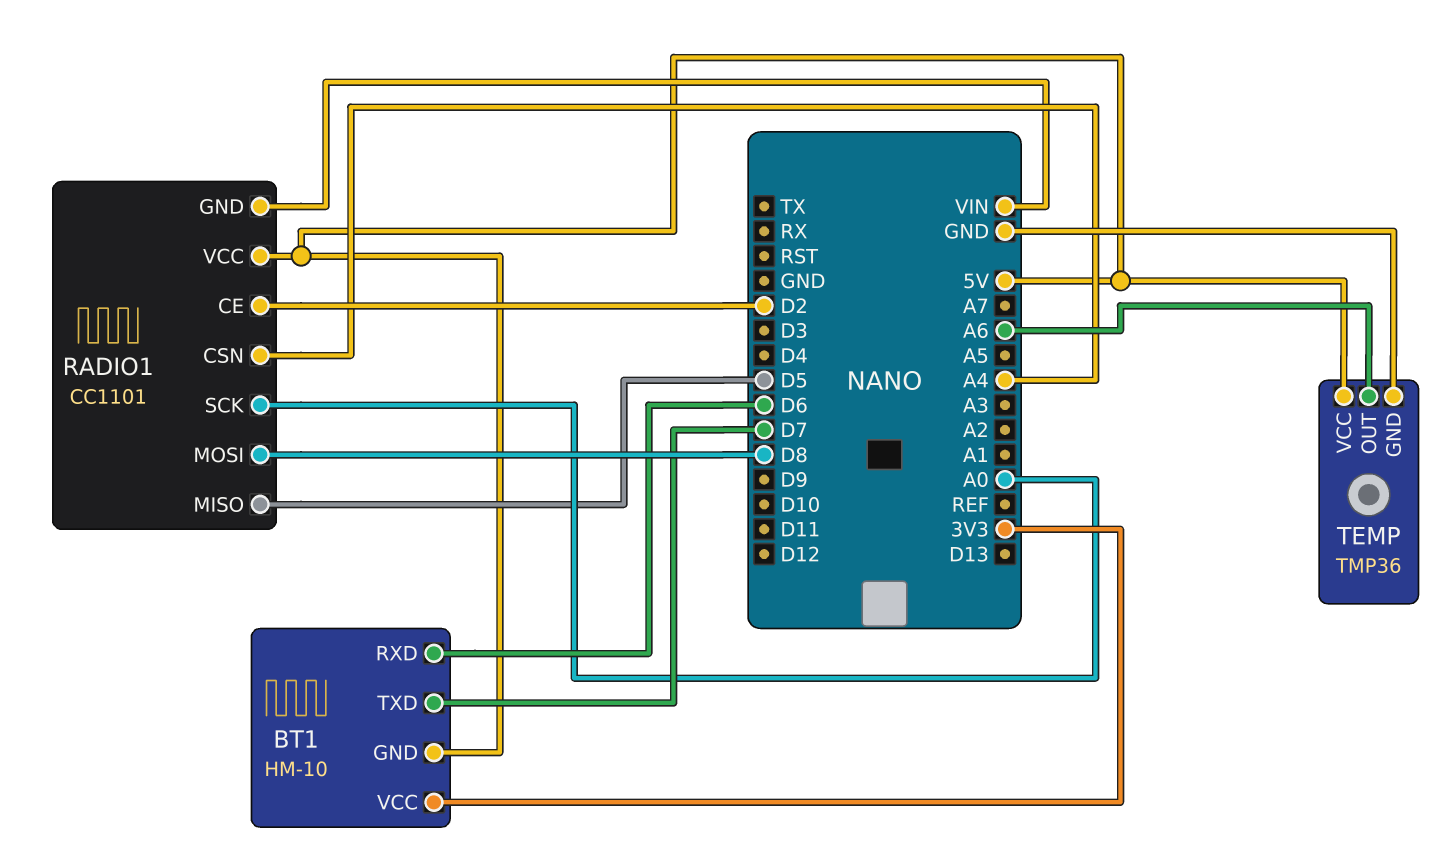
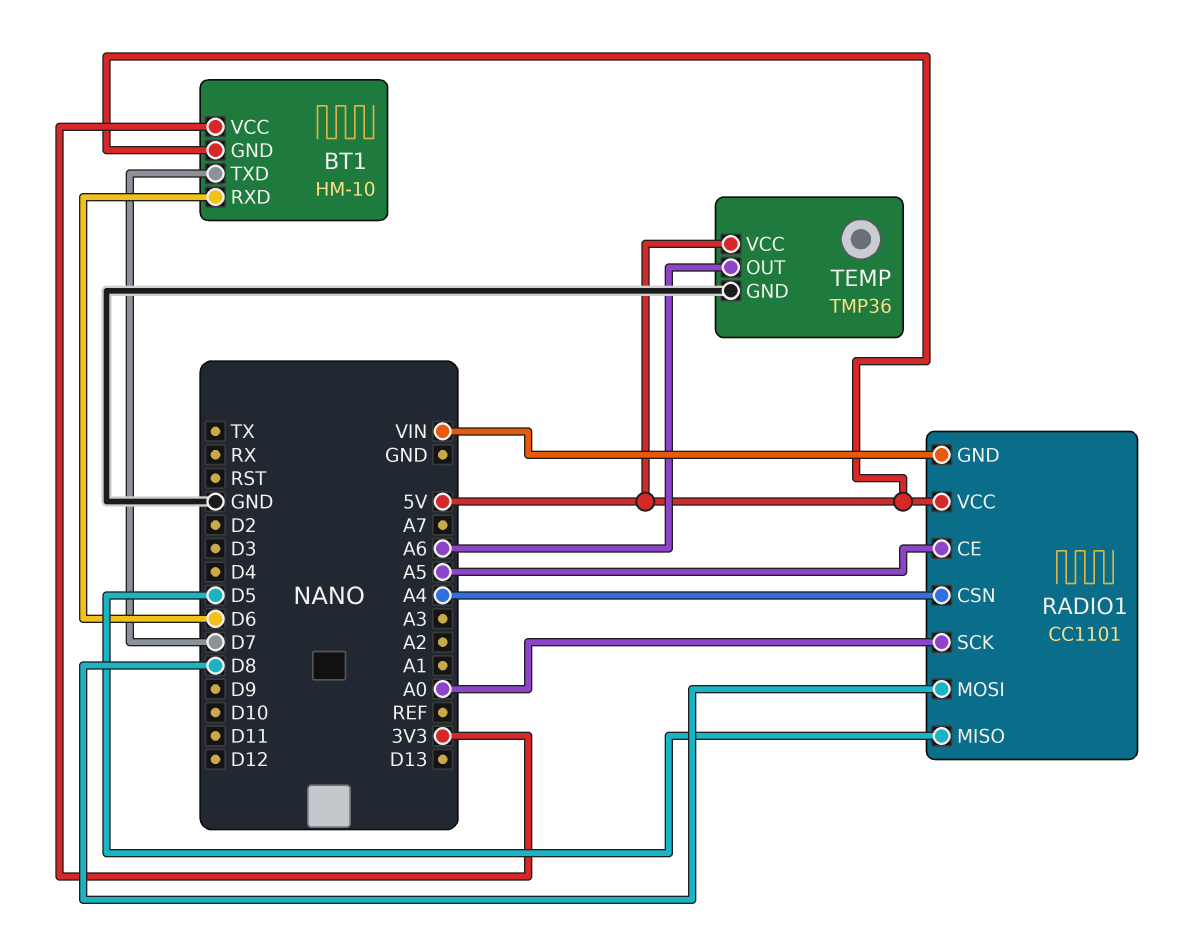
RADIO1 pin CE: D2 -> A5

